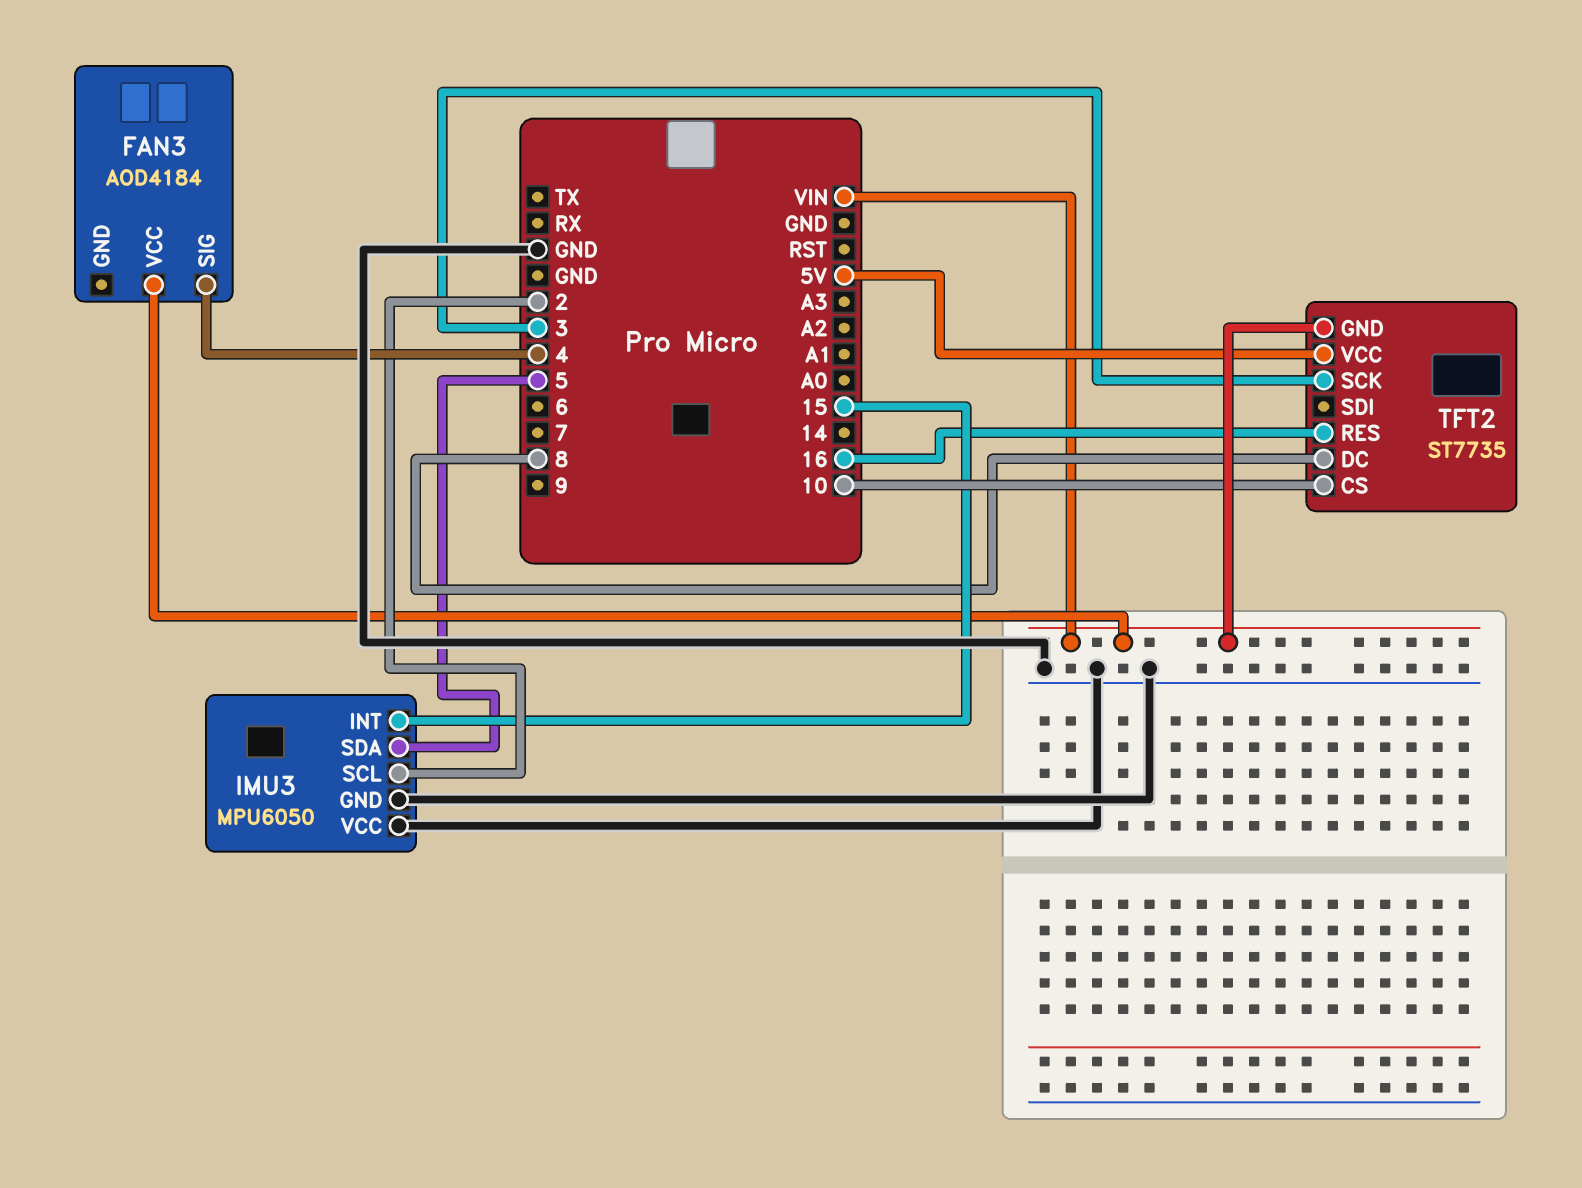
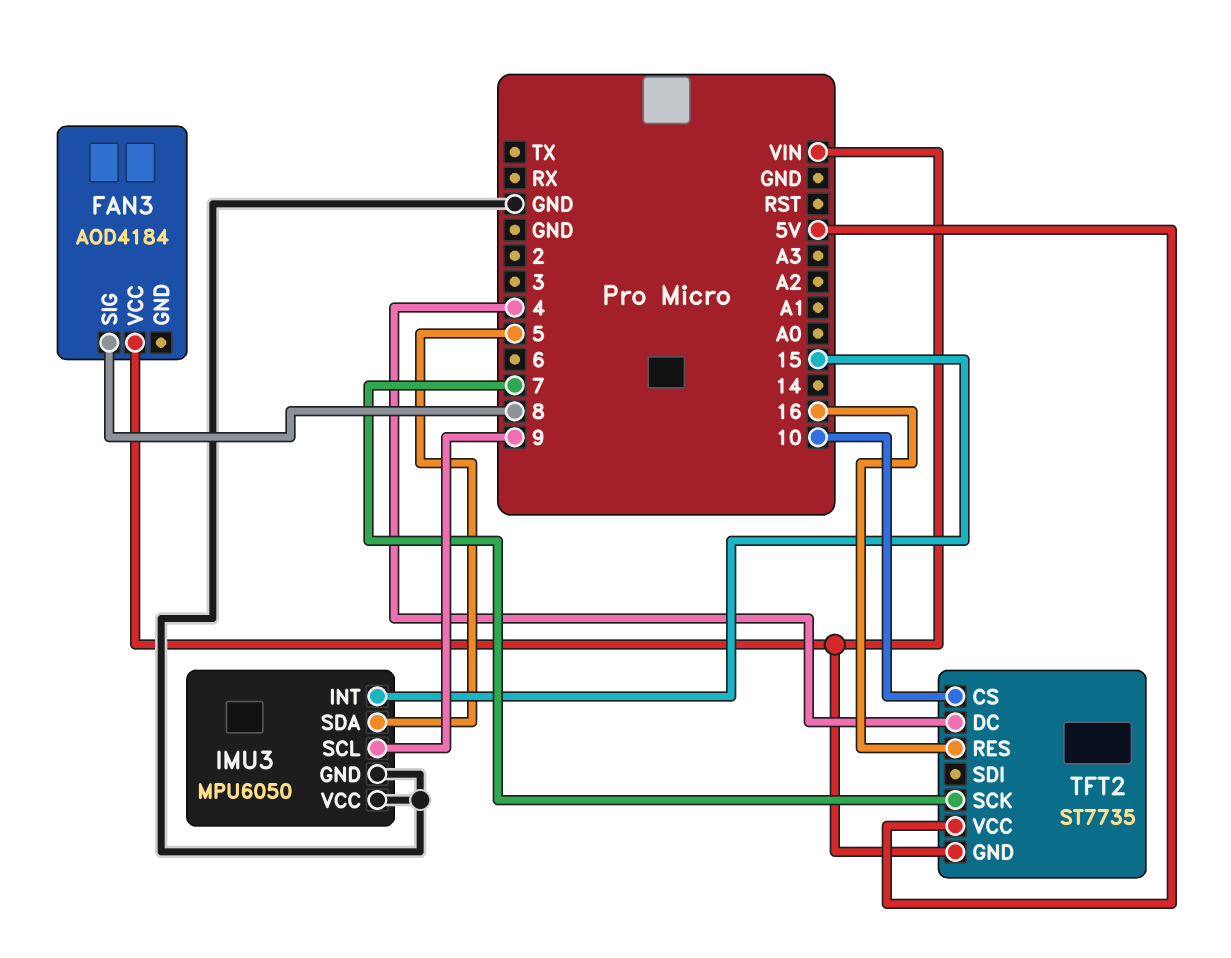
FAN3 pin SIG: 4 -> 8
IMU3 pin SCL: 2 -> 9
TFT2 pin DC: 8 -> 4
TFT2 pin SCK: 3 -> 7

